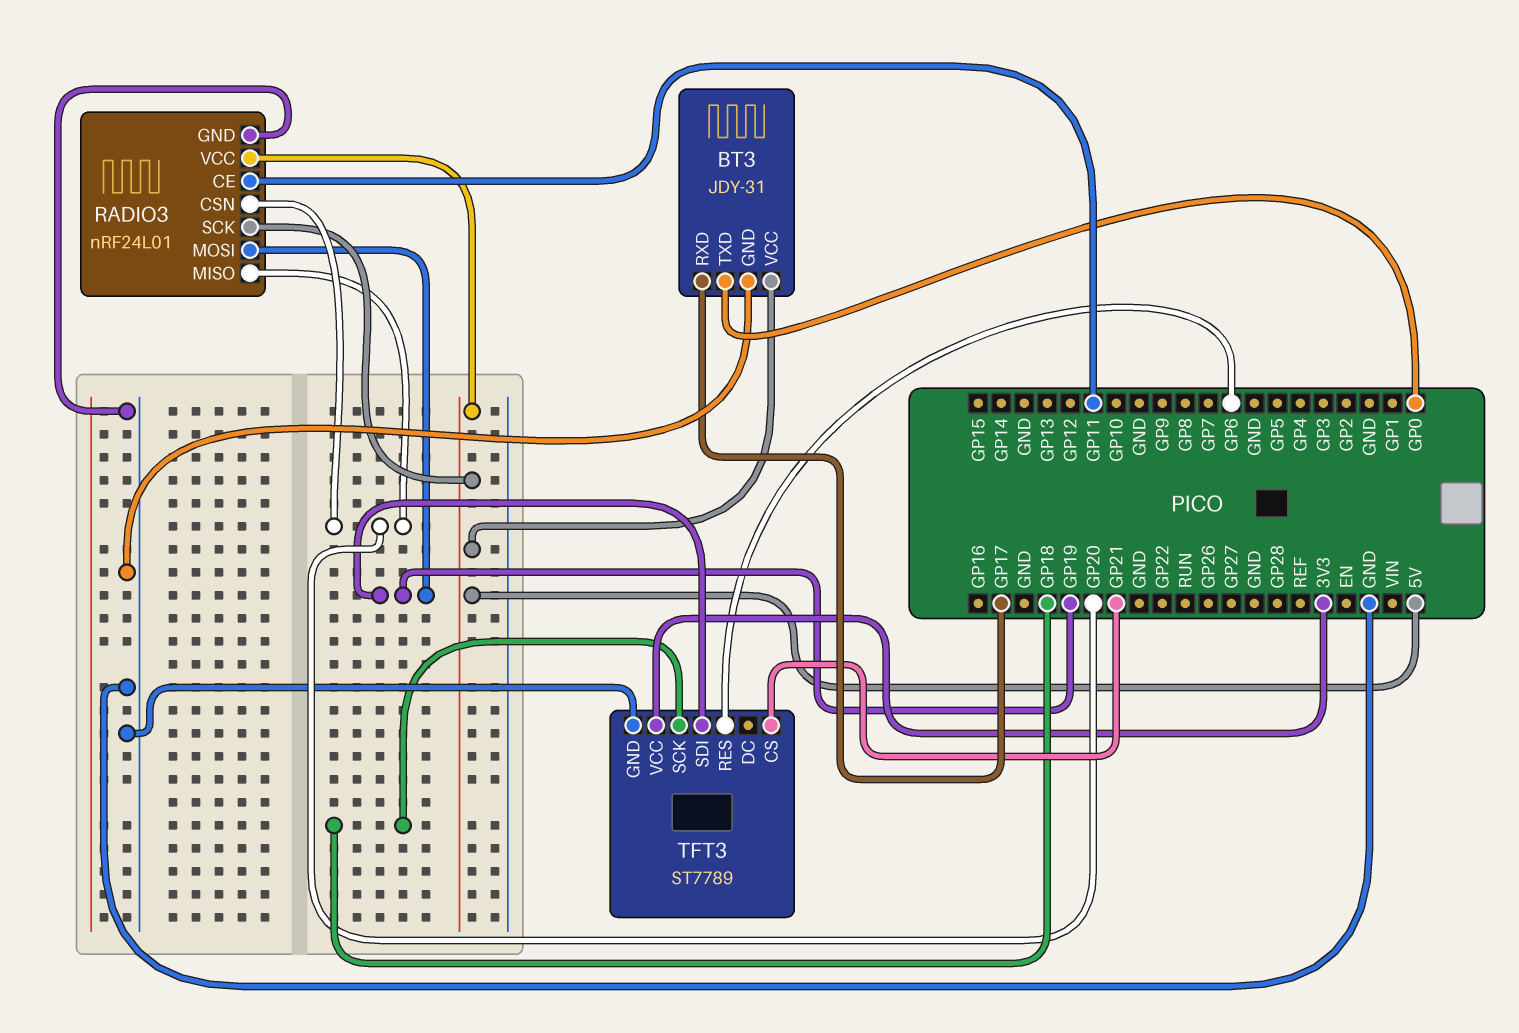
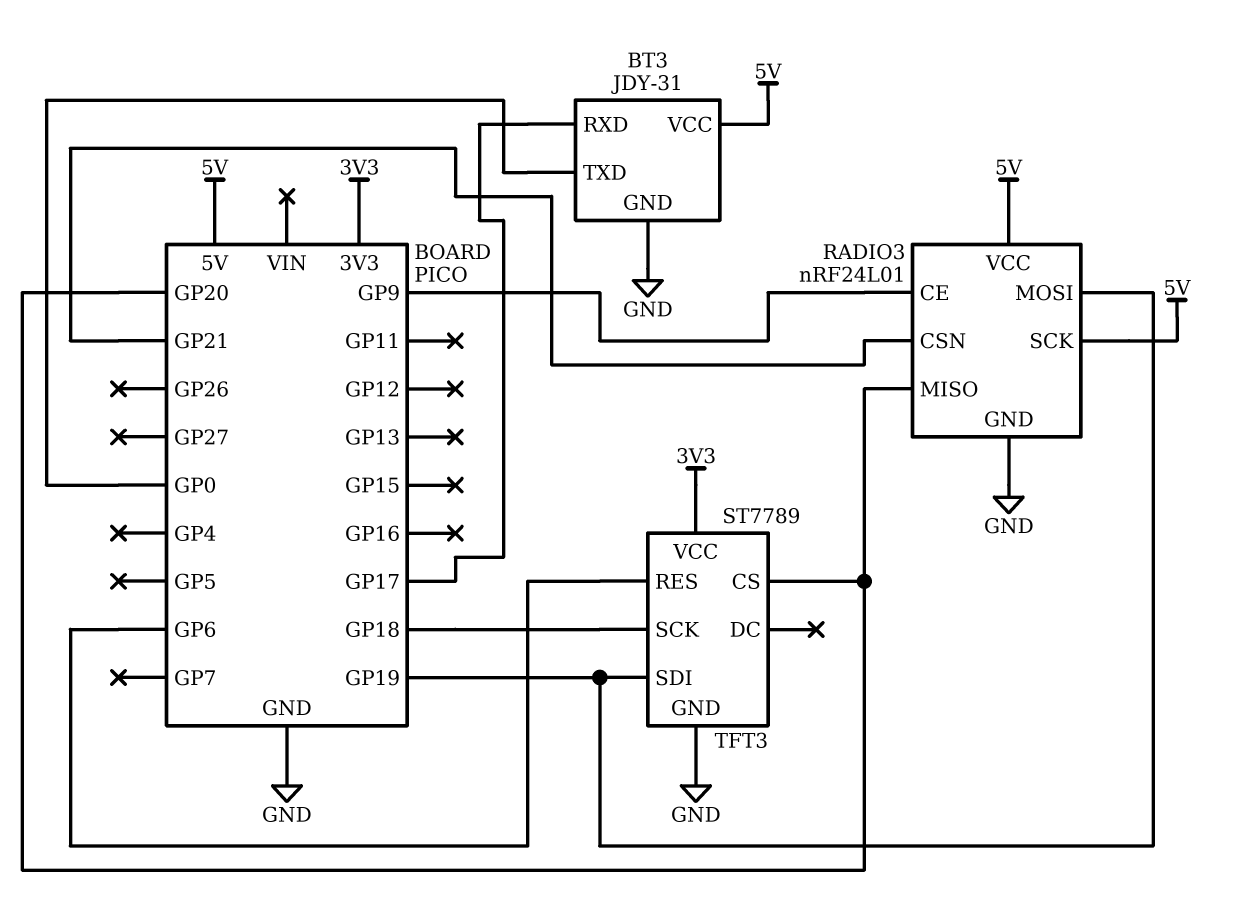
RADIO3 pin CE: GP11 -> GP9
RADIO3 pin CSN: GP20 -> GP21
TFT3 pin CS: GP21 -> GP20

